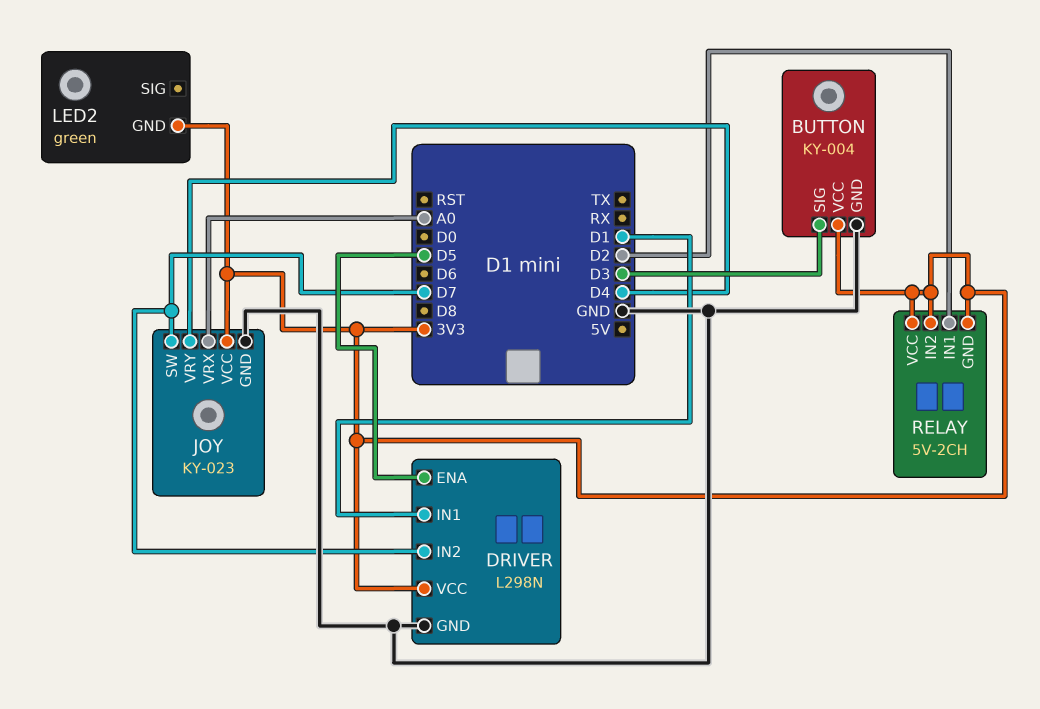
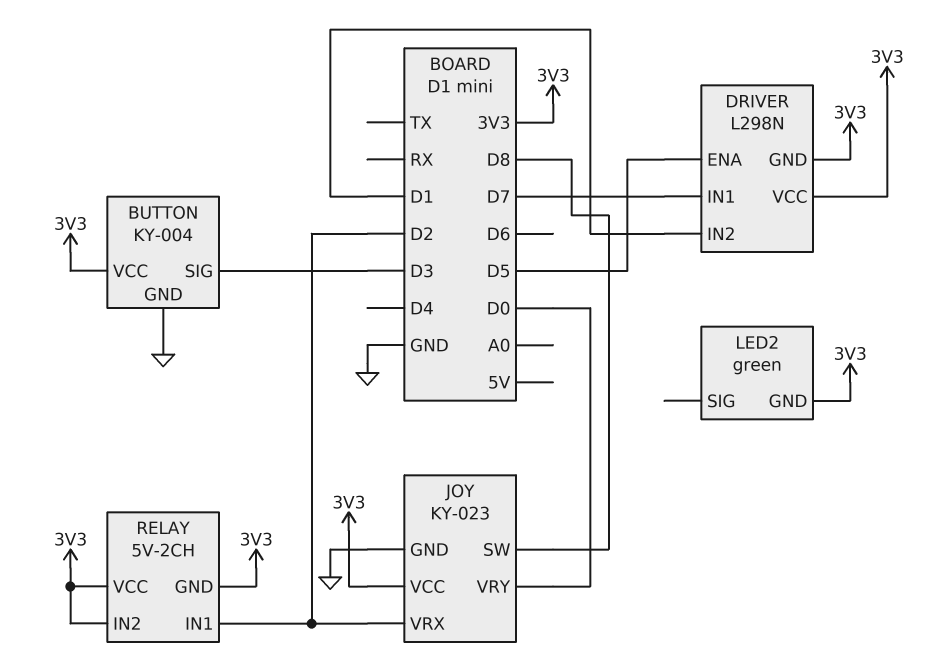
DRIVER pin GND: GND -> 3V3
DRIVER pin IN1: D1 -> D7
DRIVER pin IN2: D7 -> D1
JOY pin SW: D7 -> D8
JOY pin VRX: A0 -> D2
JOY pin VRY: D4 -> D0

